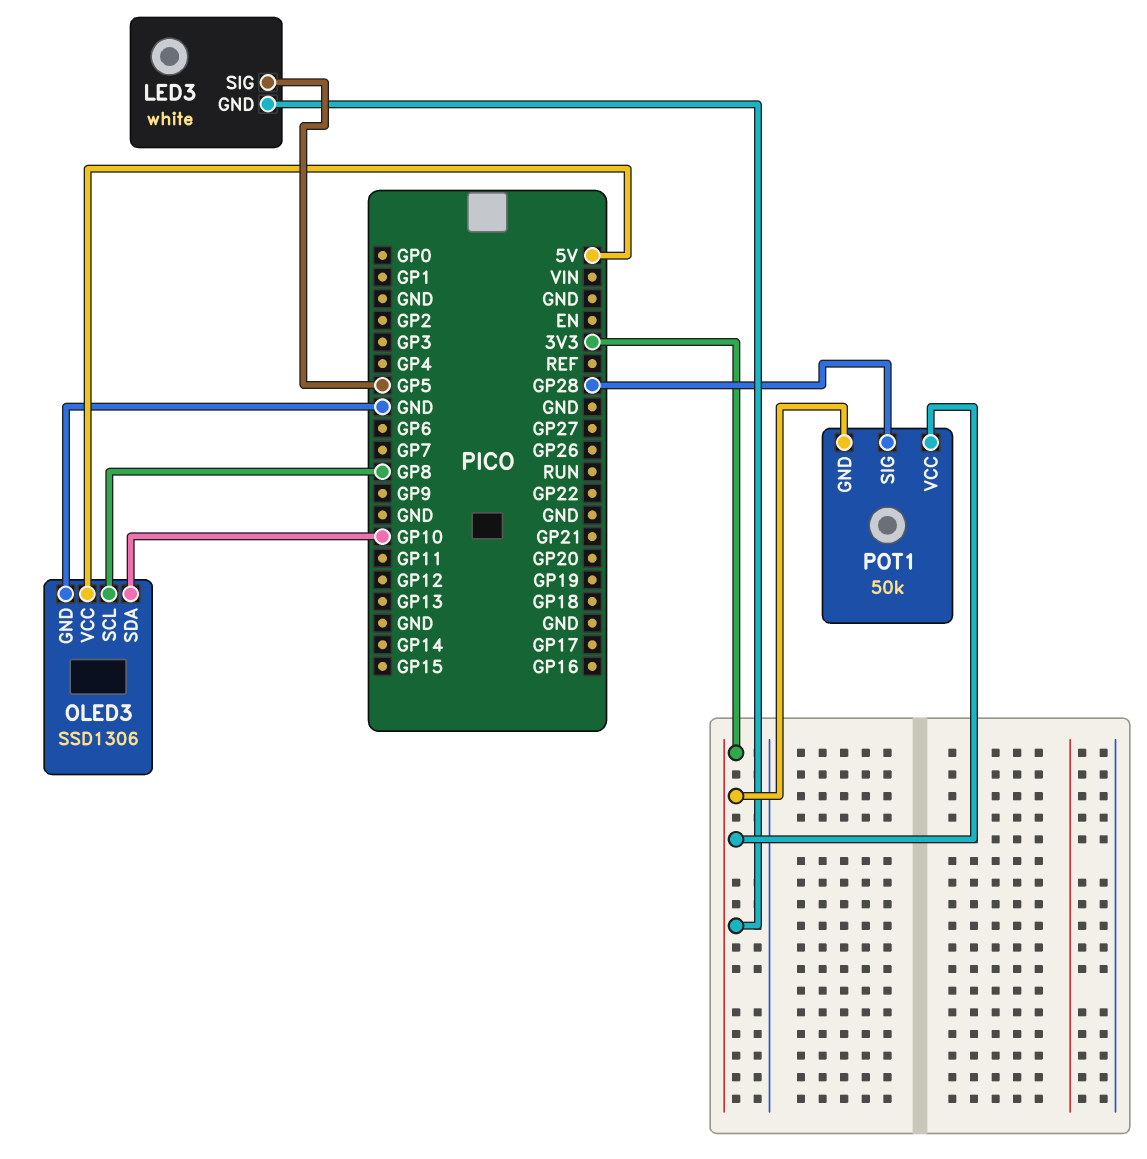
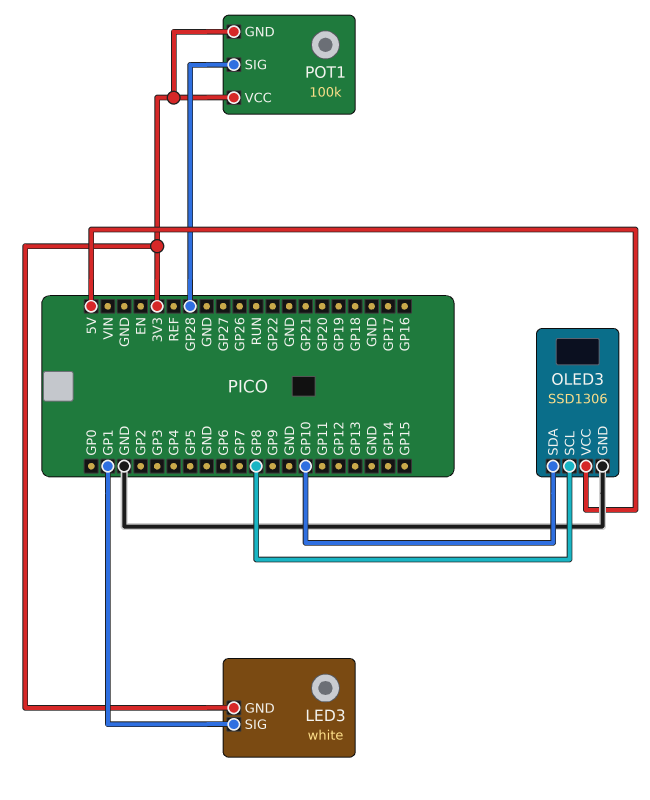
LED3 pin SIG: GP5 -> GP1
POT1: 50k -> 100k

